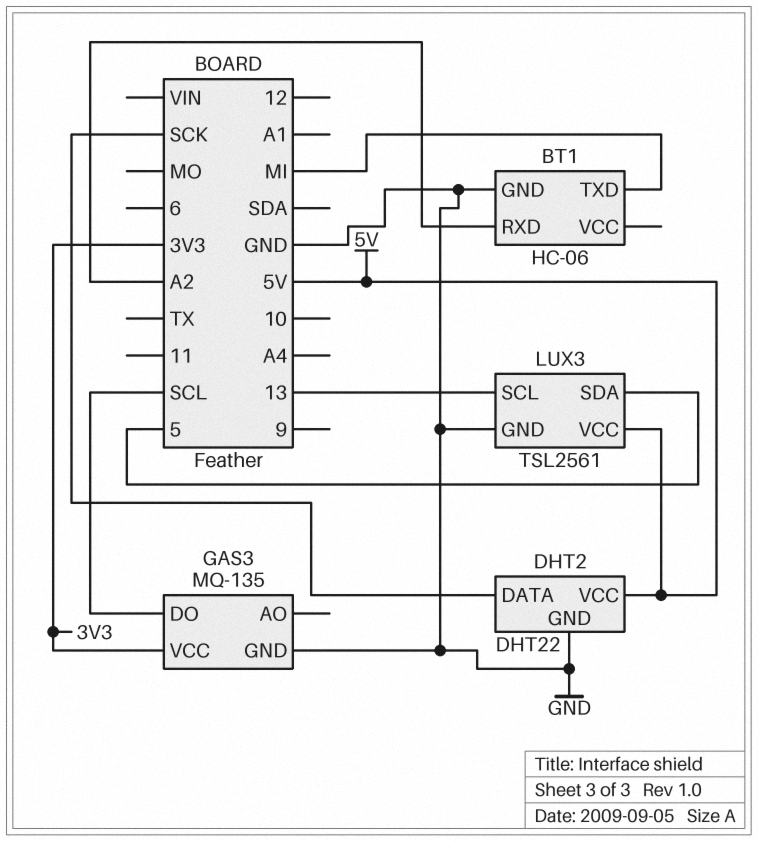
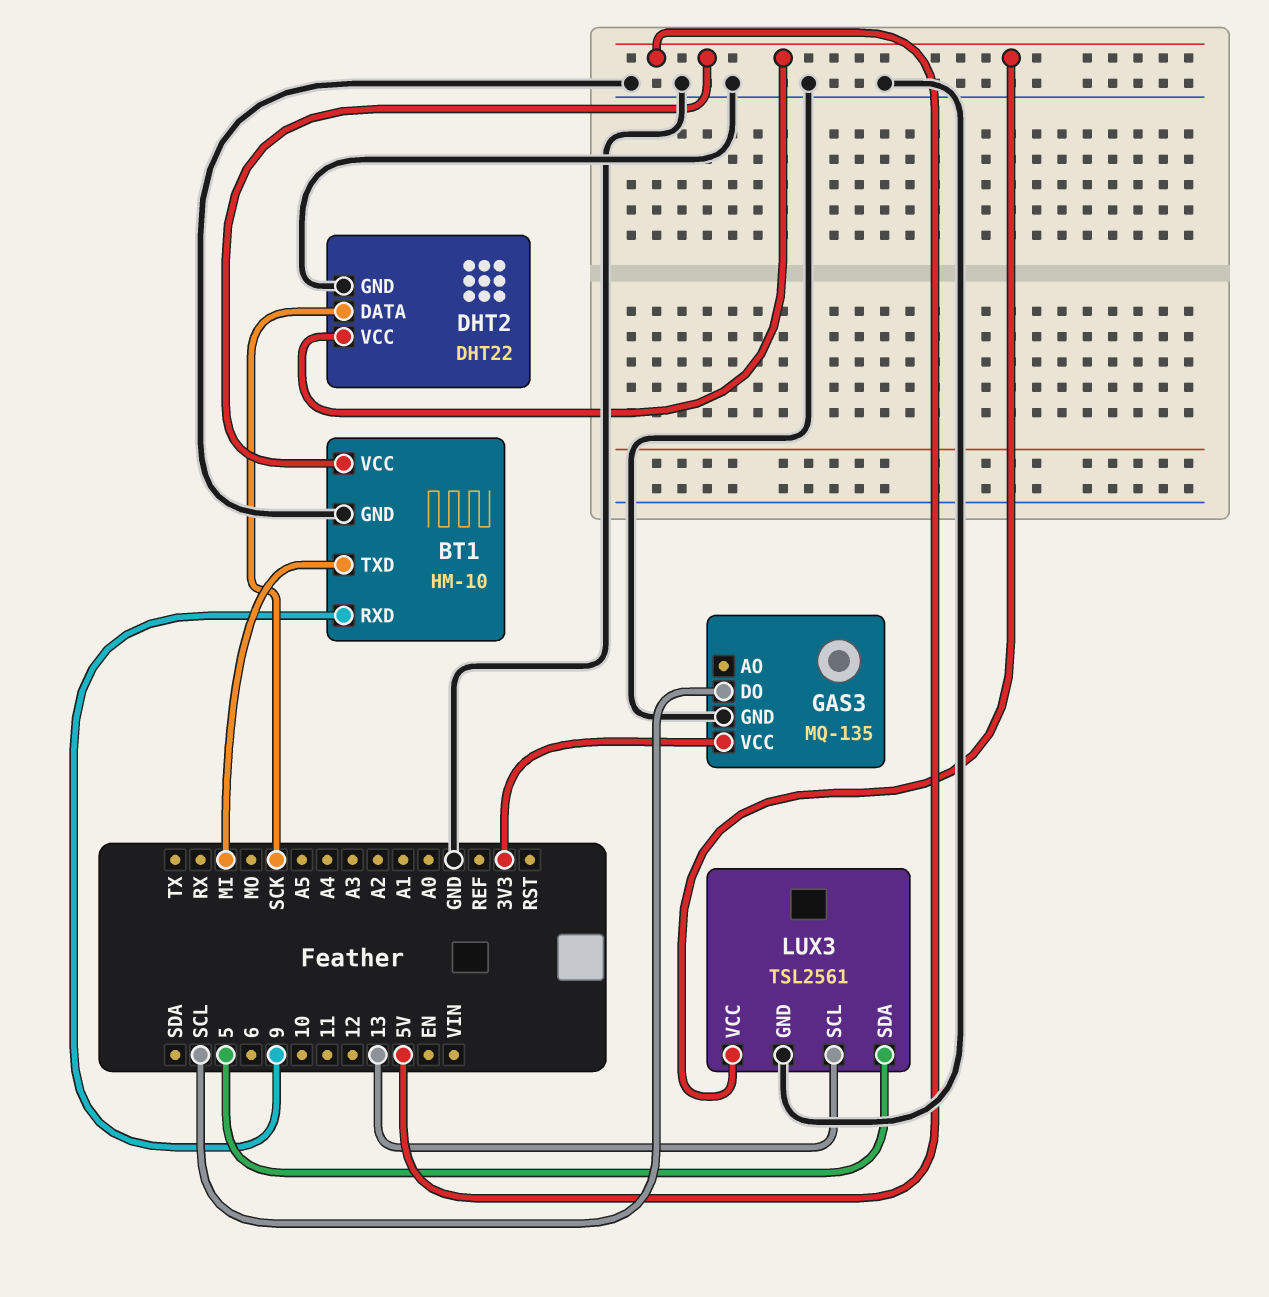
BT1: HC-06 -> HM-10
BT1 pin RXD: A2 -> 9
BT1 pin VCC: none -> 5V

